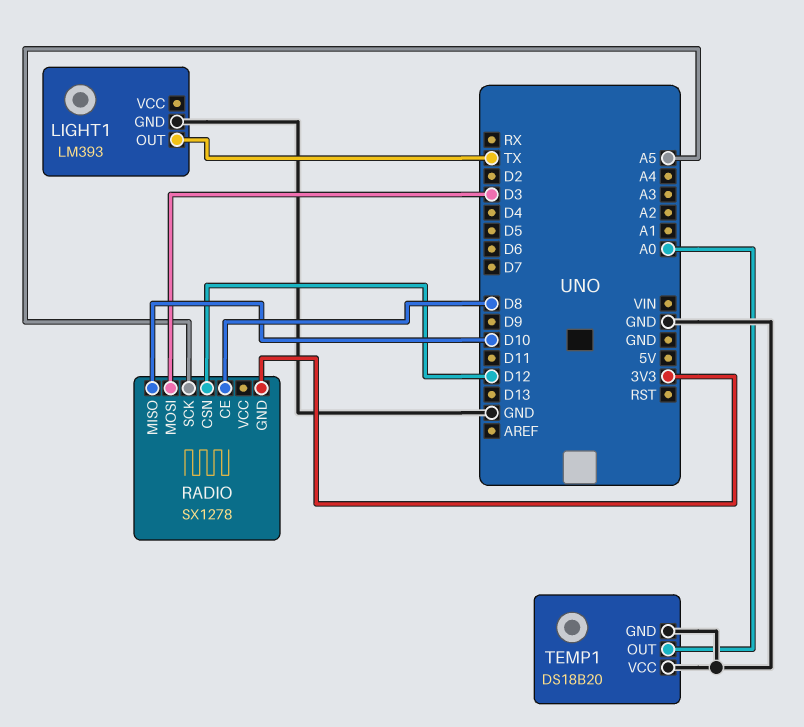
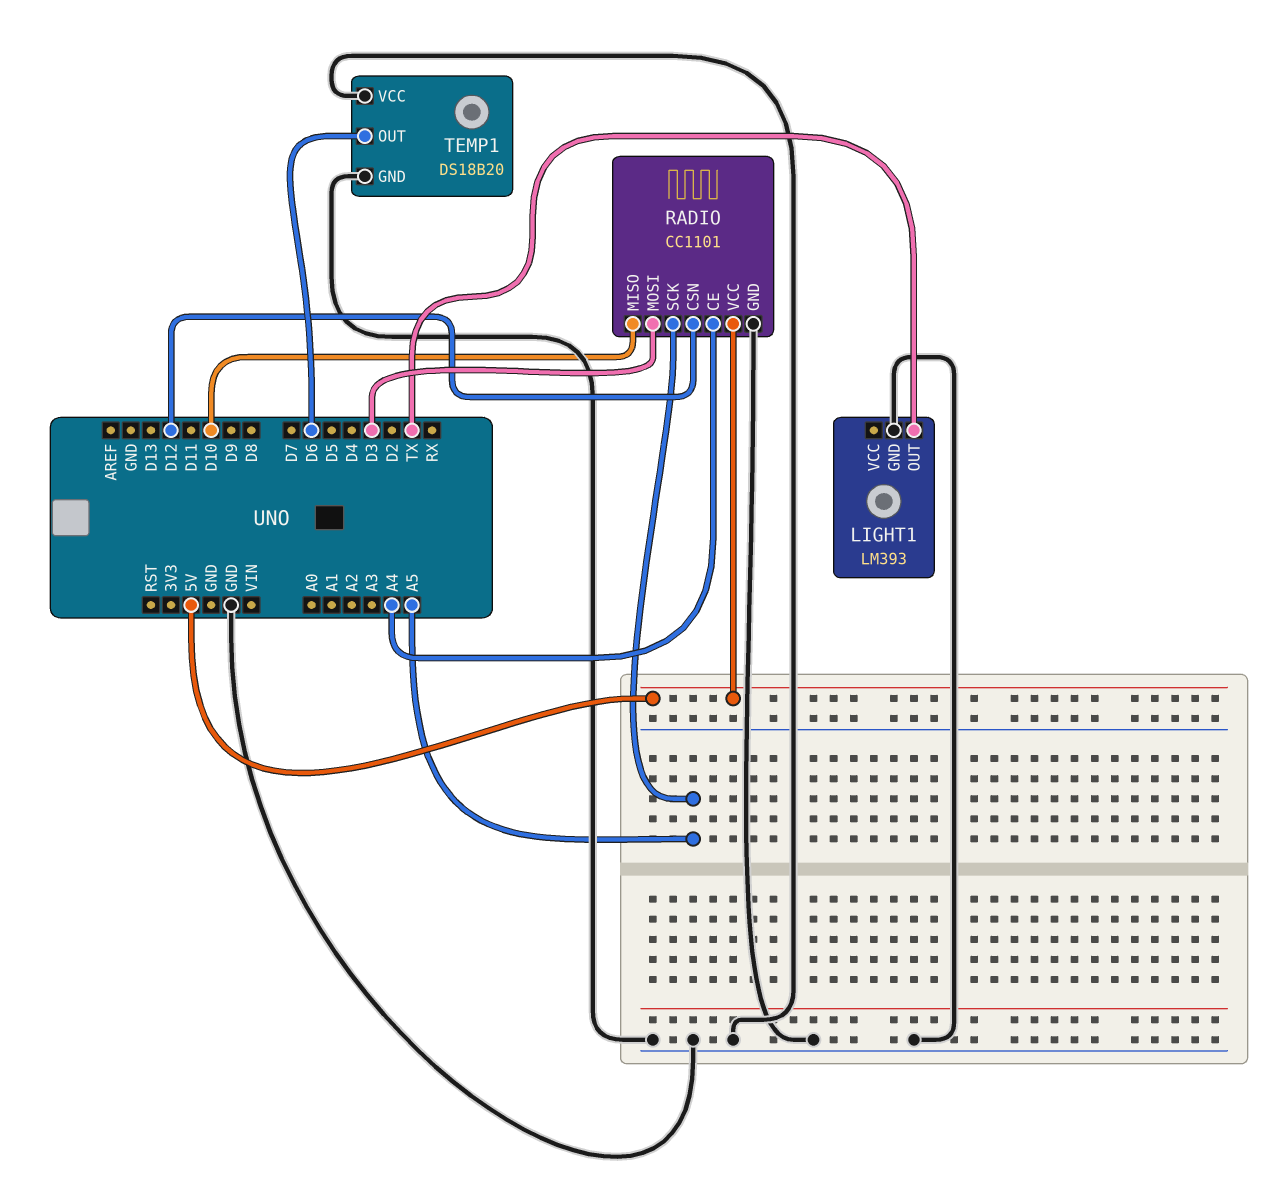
RADIO: SX1278 -> CC1101
RADIO pin CE: D8 -> A4
RADIO pin GND: 3V3 -> GND
RADIO pin VCC: none -> 5V
TEMP1 pin OUT: A0 -> D6

